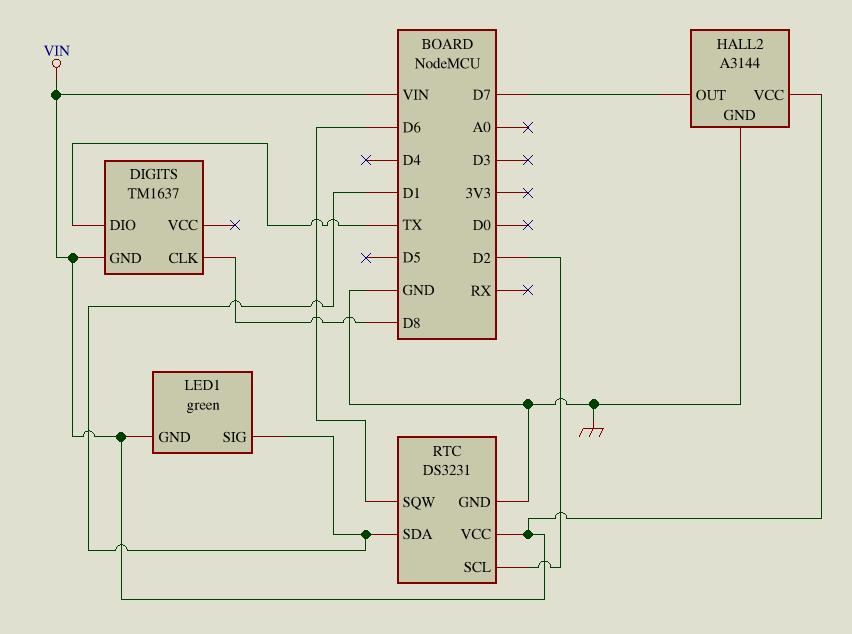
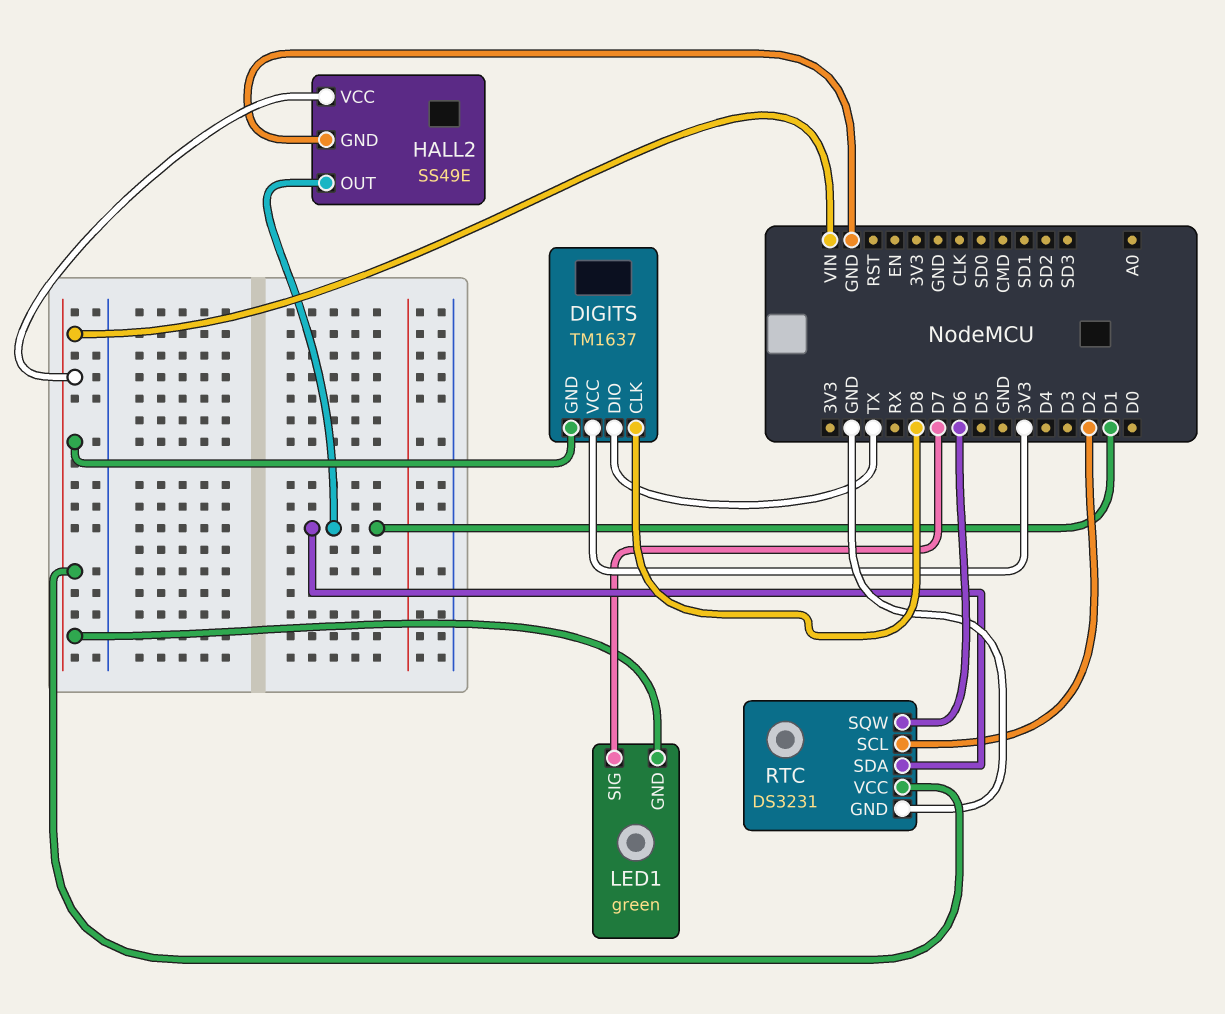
DIGITS pin VCC: none -> 3V3
HALL2: A3144 -> SS49E
HALL2 pin OUT: D7 -> D1
LED1 pin SIG: D1 -> D7

